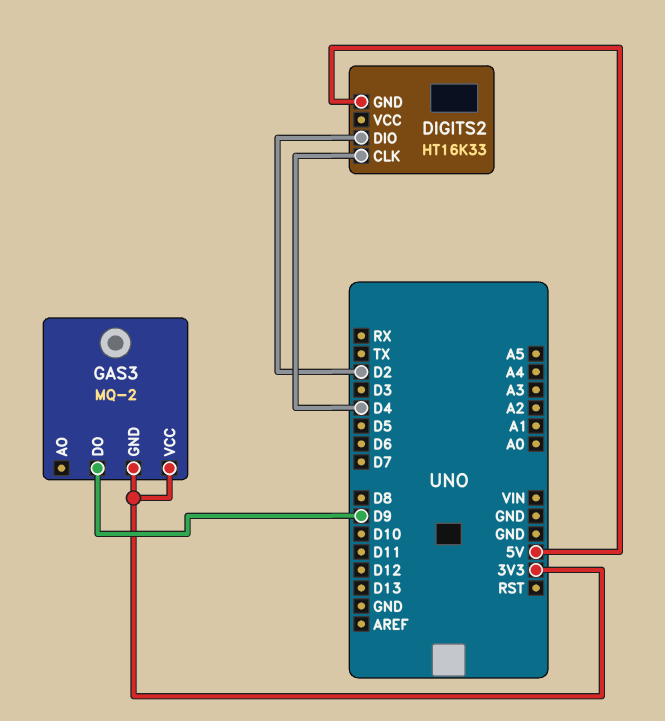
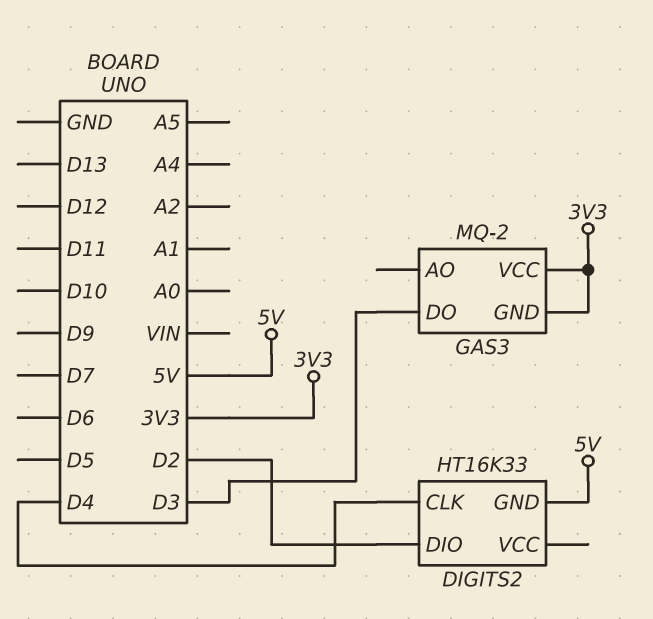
GAS3 pin DO: D9 -> D3

